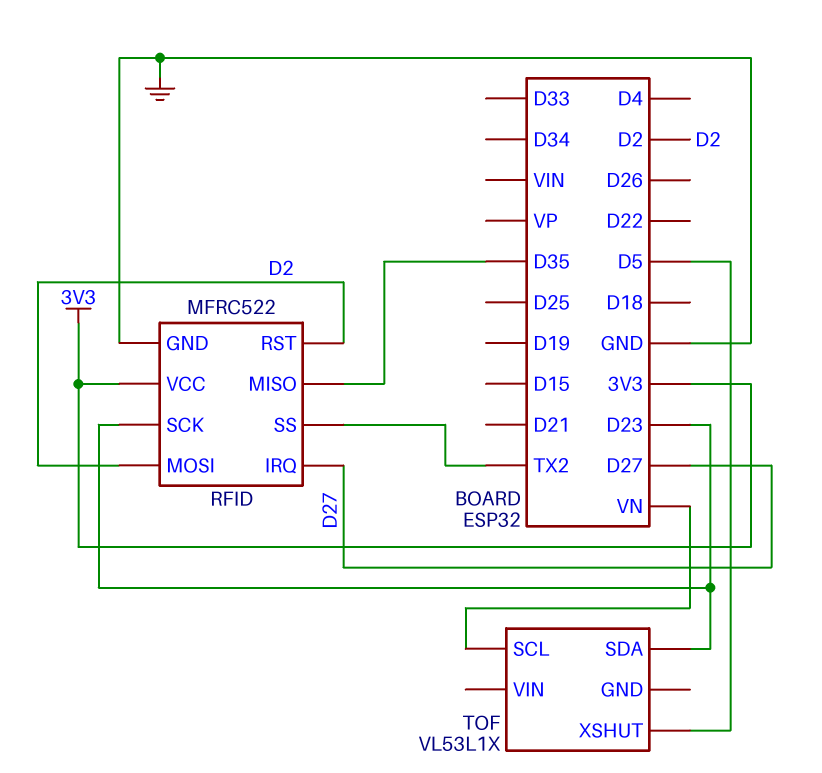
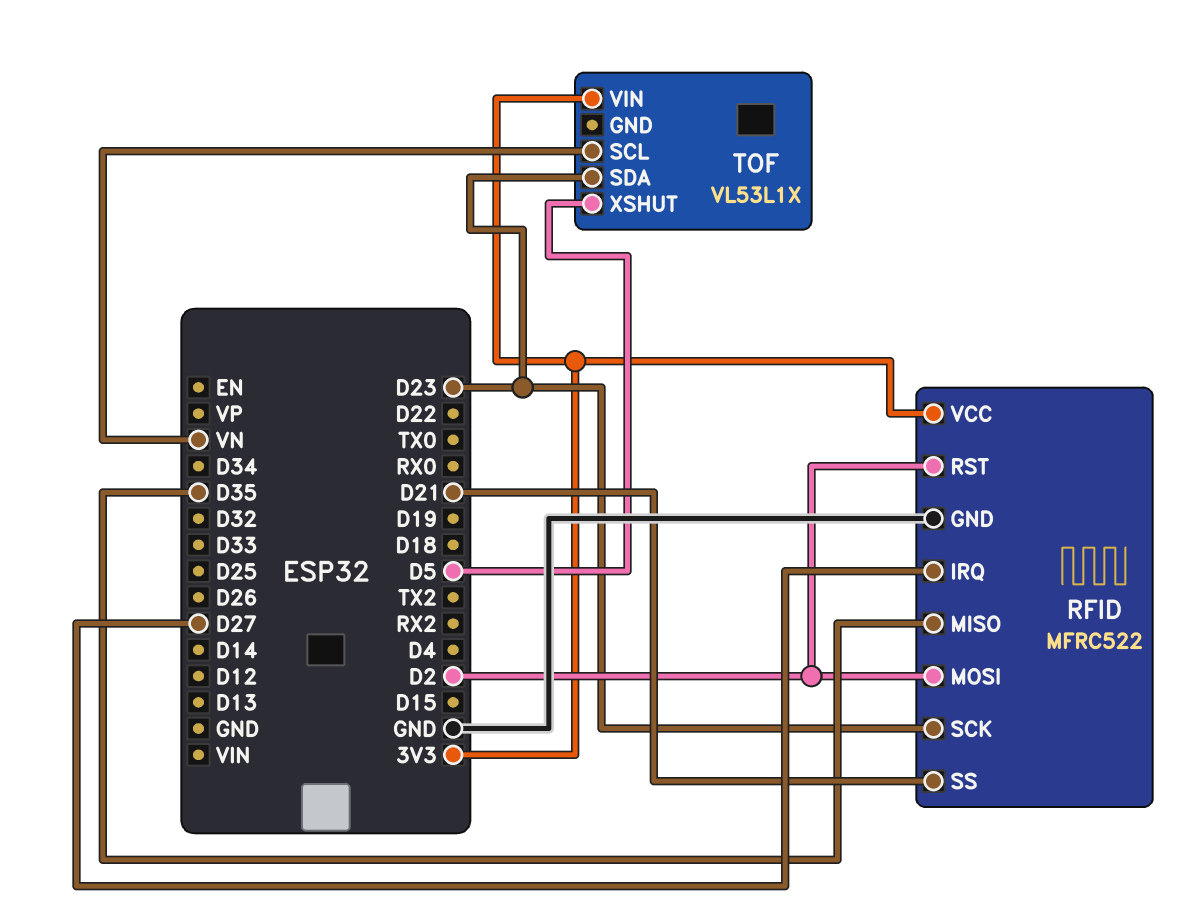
RFID pin SS: TX2 -> D21
TOF pin VIN: none -> 3V3

